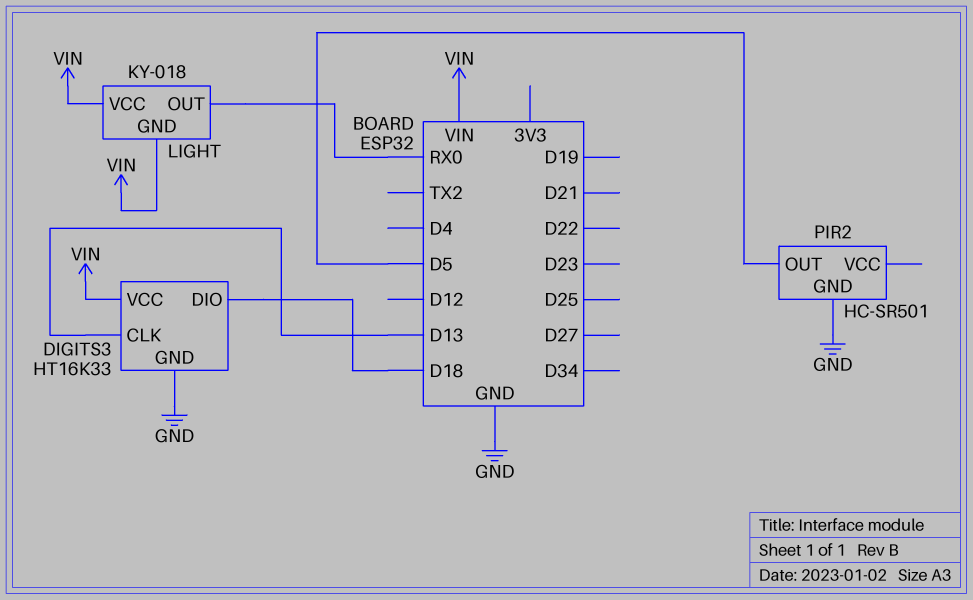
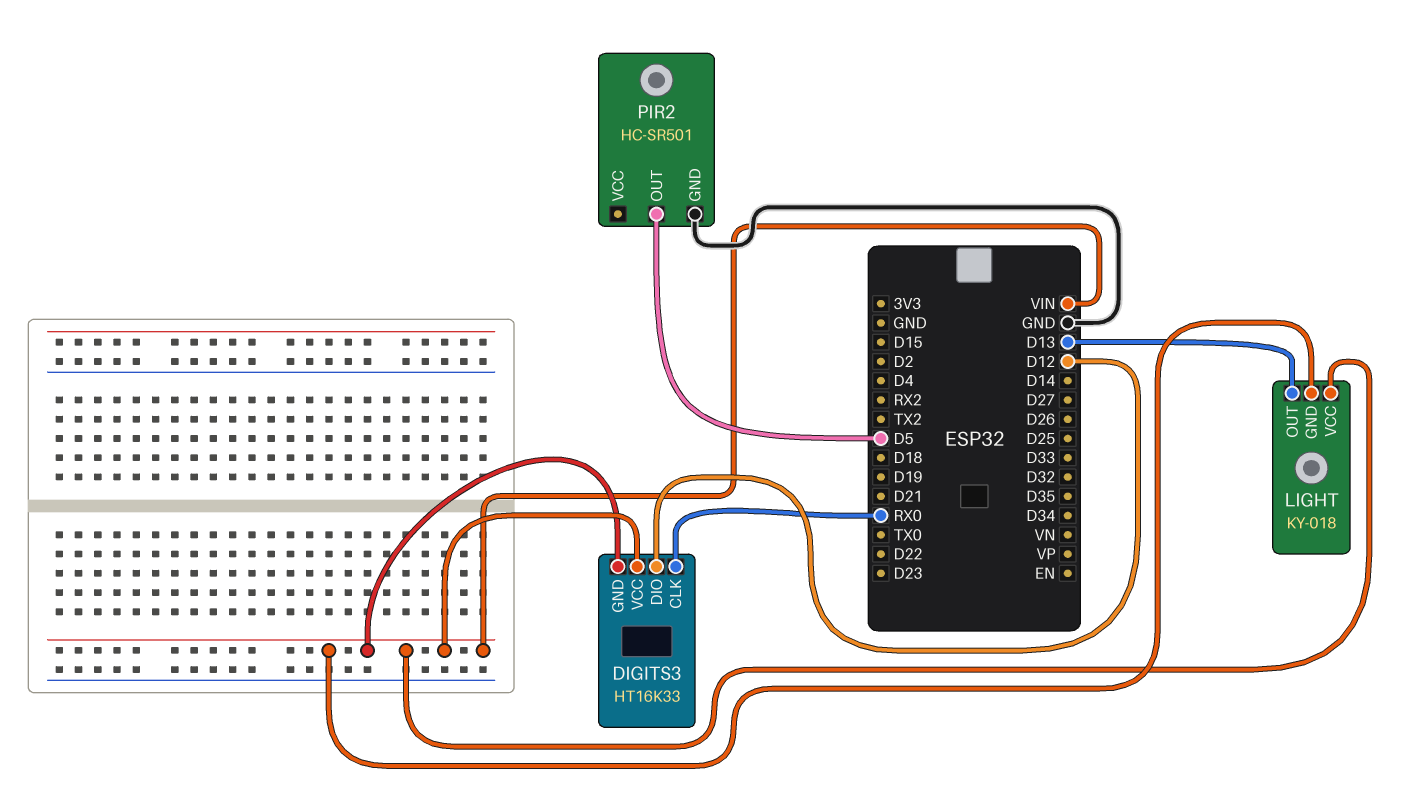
DIGITS3 pin CLK: D13 -> RX0
DIGITS3 pin DIO: D18 -> D12
DIGITS3 pin GND: GND -> VIN
LIGHT pin OUT: RX0 -> D13

